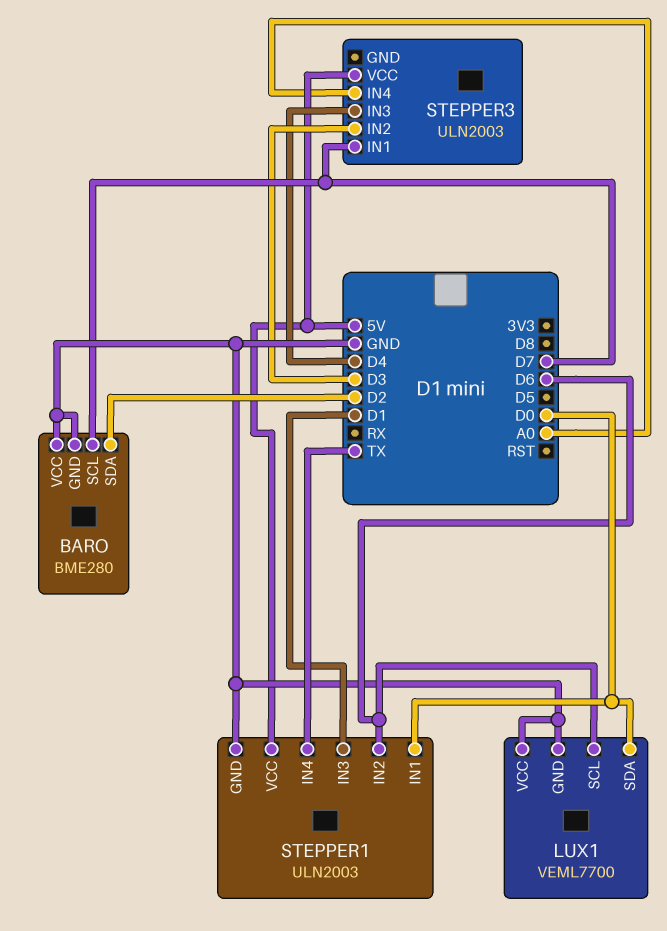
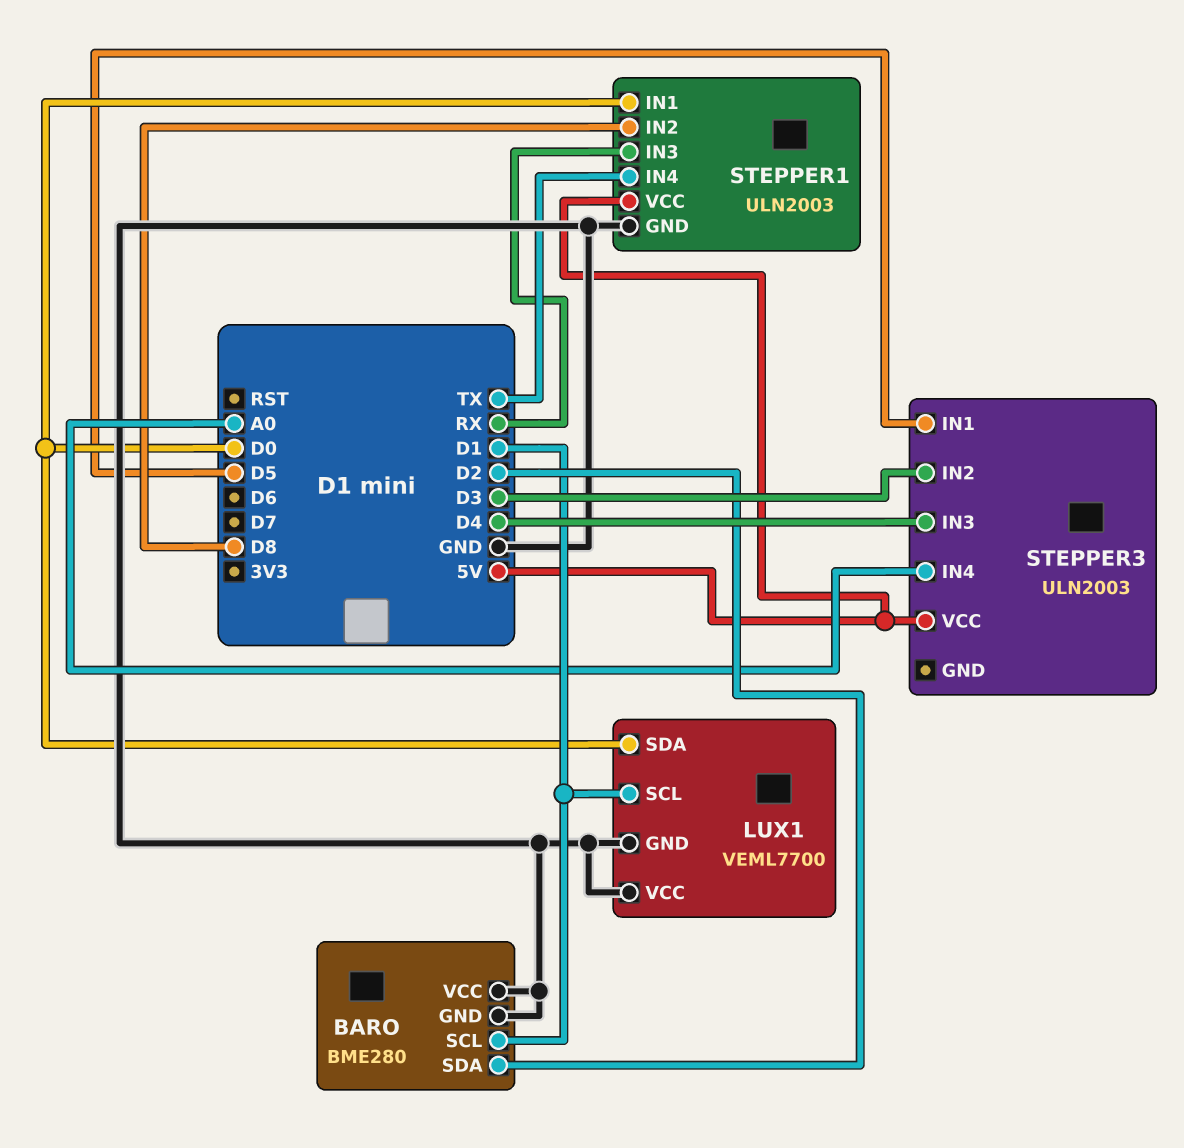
BARO pin SCL: D7 -> D1
LUX1 pin SCL: D6 -> D1
STEPPER1 pin IN2: D6 -> D8
STEPPER1 pin IN3: D1 -> RX
STEPPER3 pin IN1: D7 -> D5

